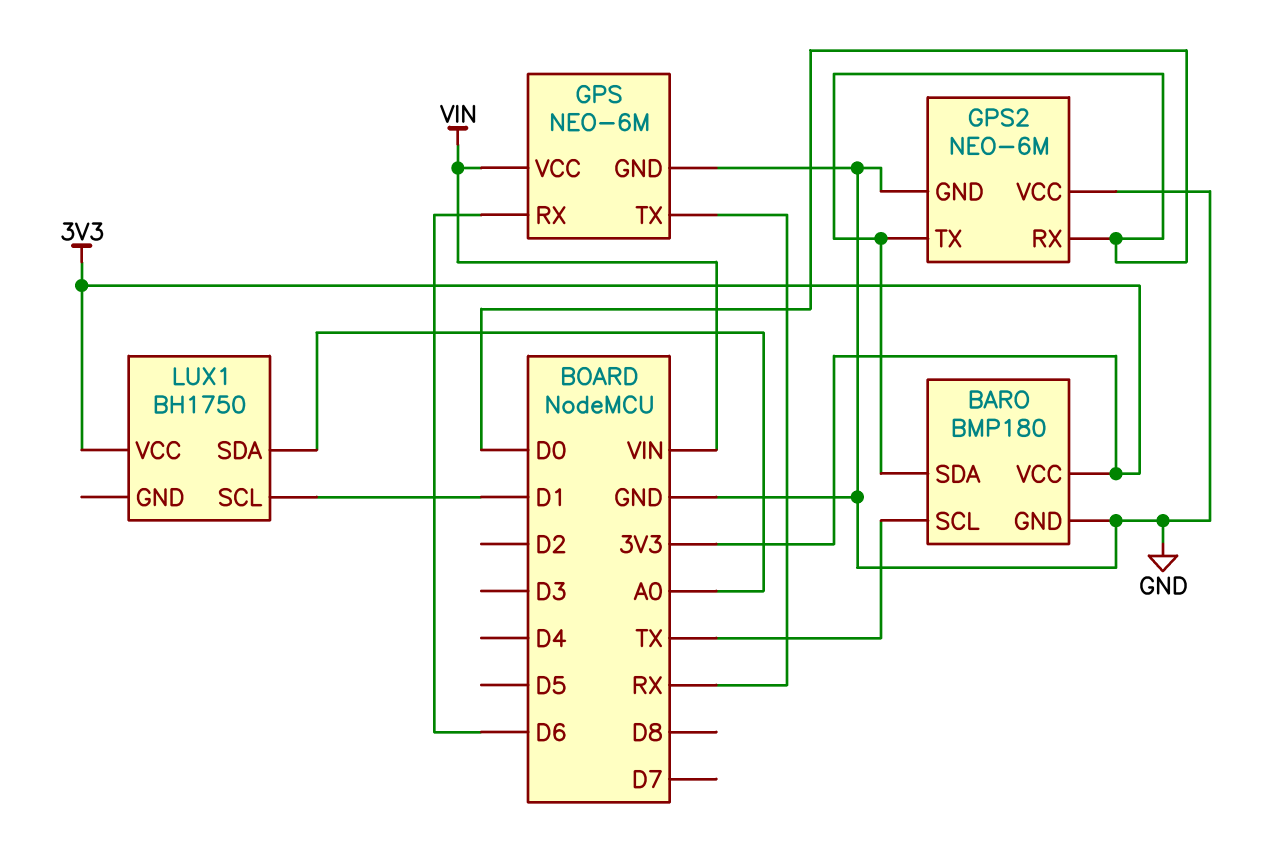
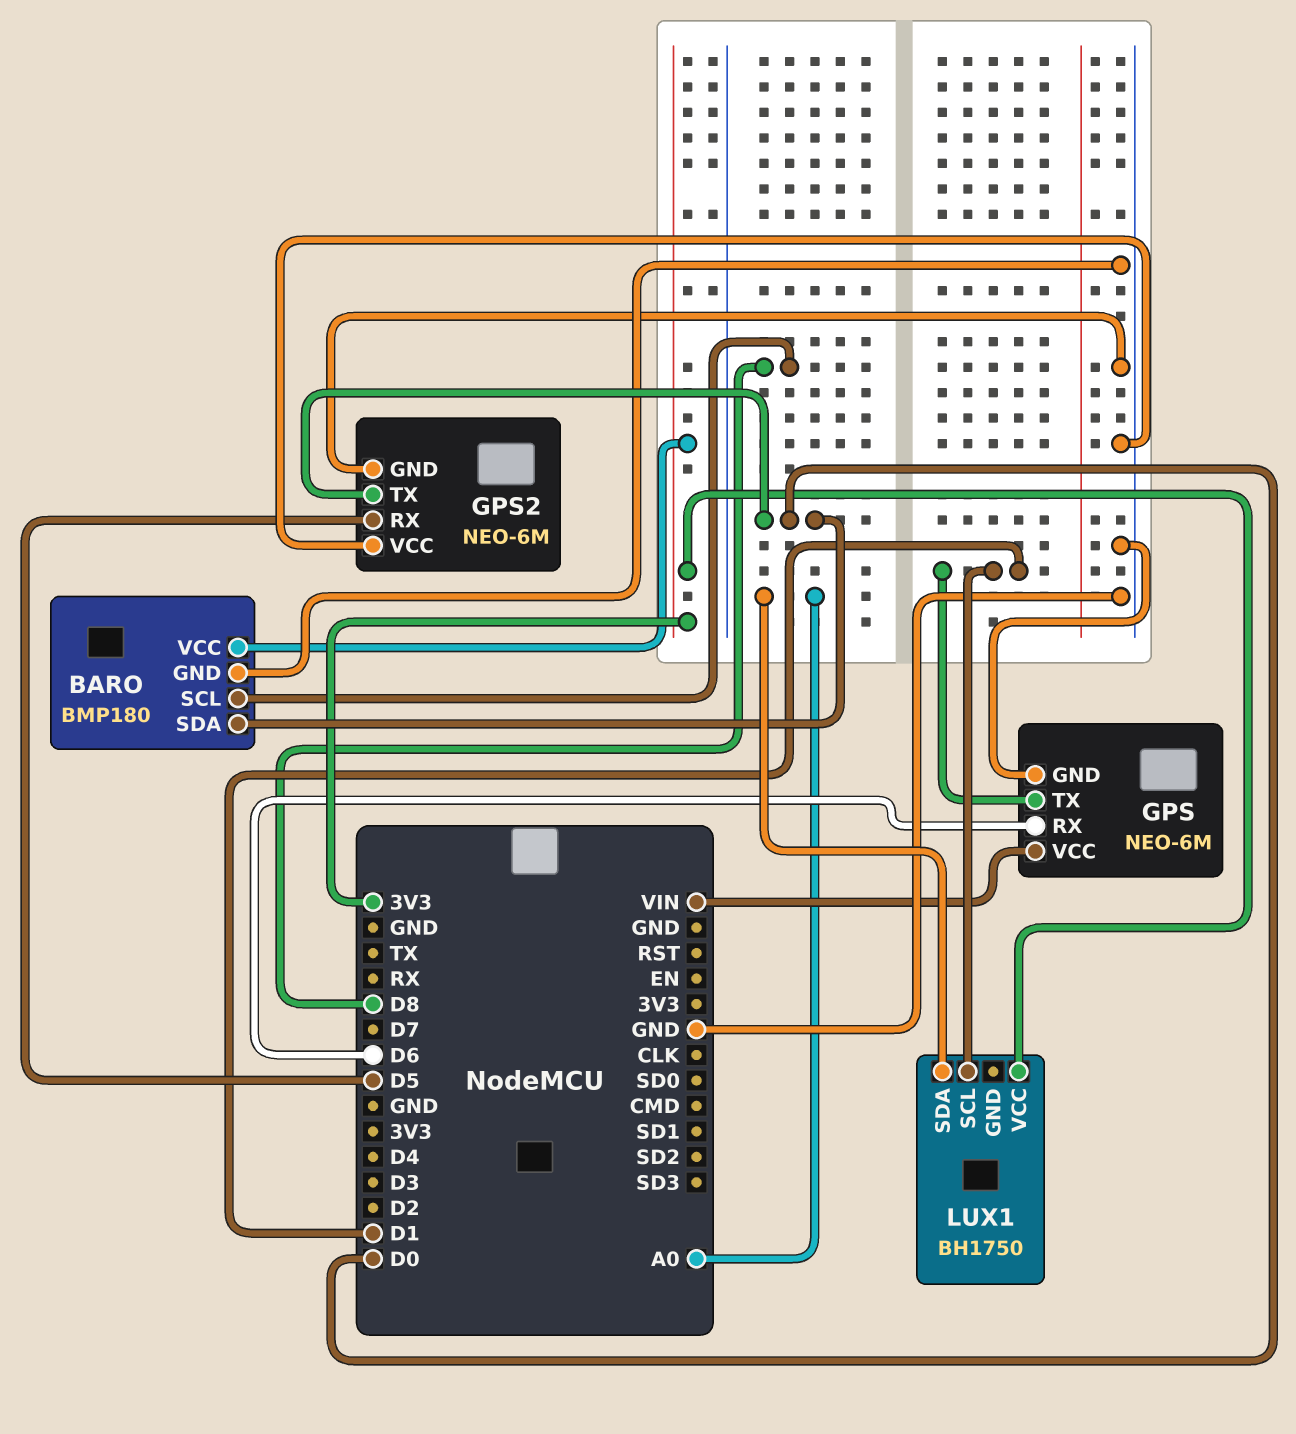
BARO pin SCL: TX -> D8
GPS pin TX: RX -> D1
GPS2 pin RX: D0 -> D5

